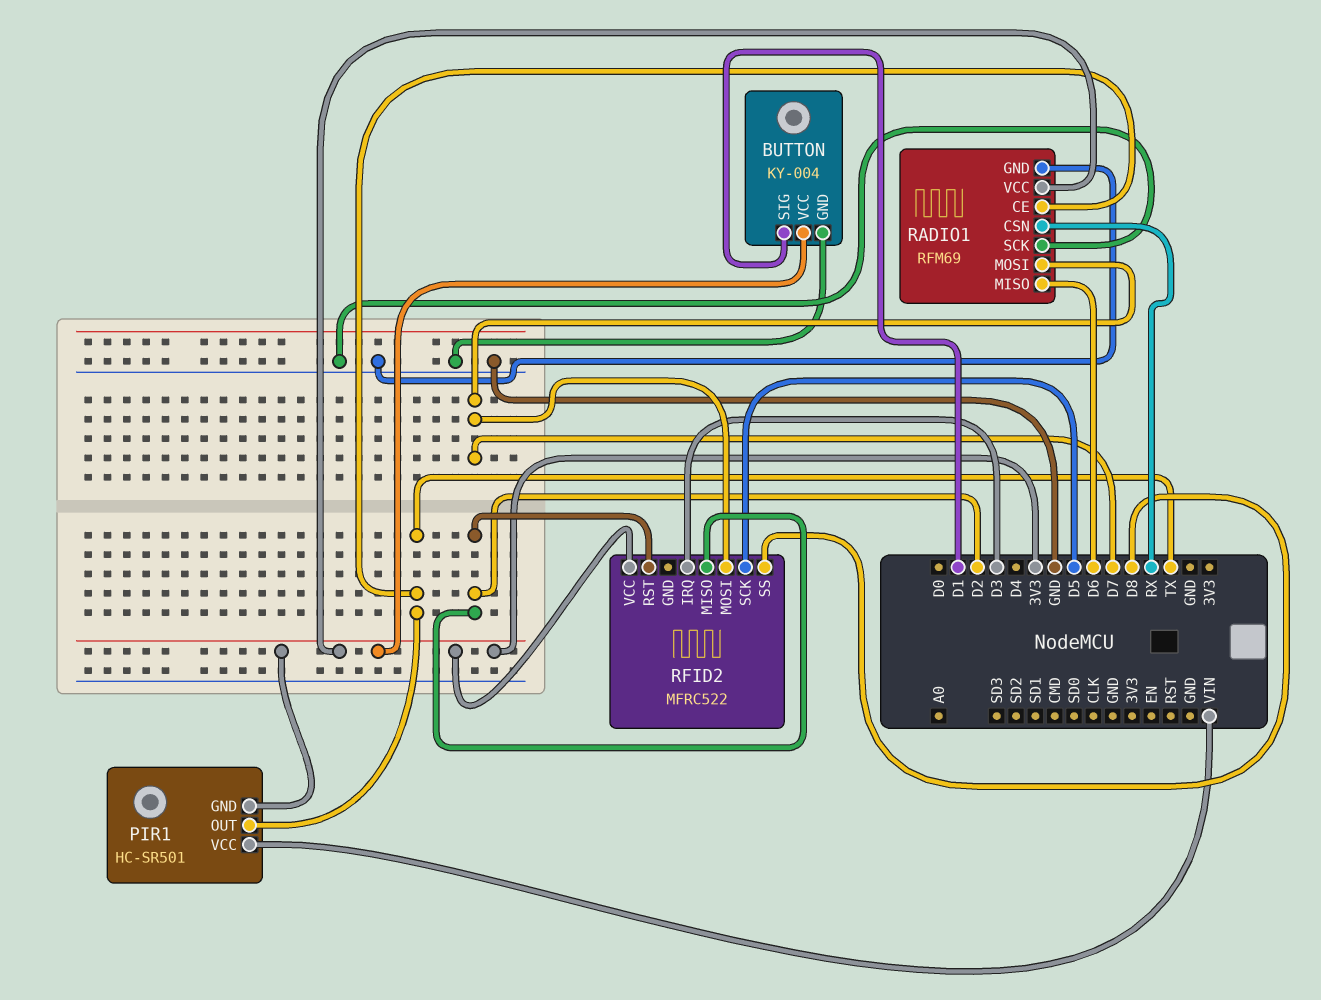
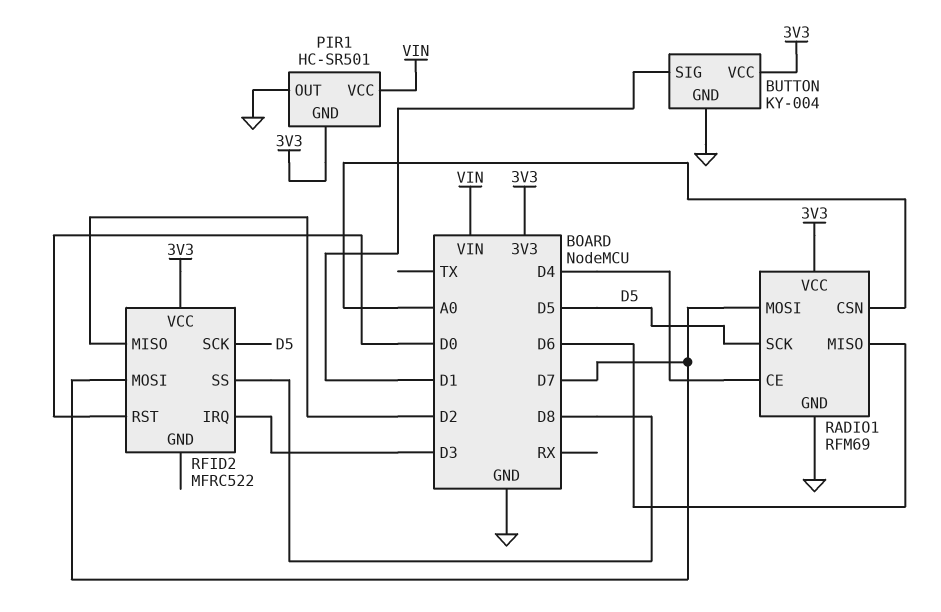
PIR1 pin OUT: TX -> GND
RADIO1 pin CE: TX -> D4
RADIO1 pin CSN: RX -> A0
RADIO1 pin SCK: GND -> D5
RFID2 pin RST: D2 -> D0

